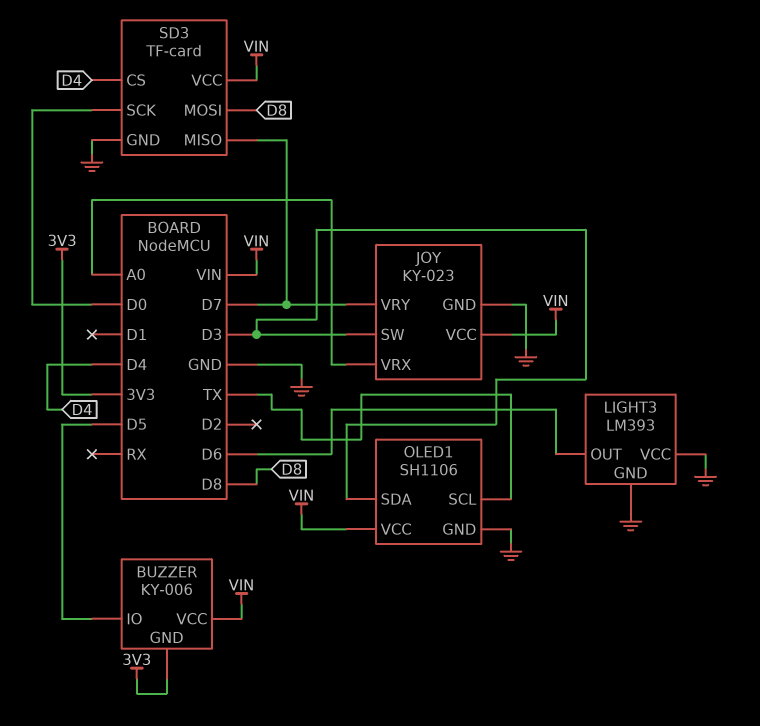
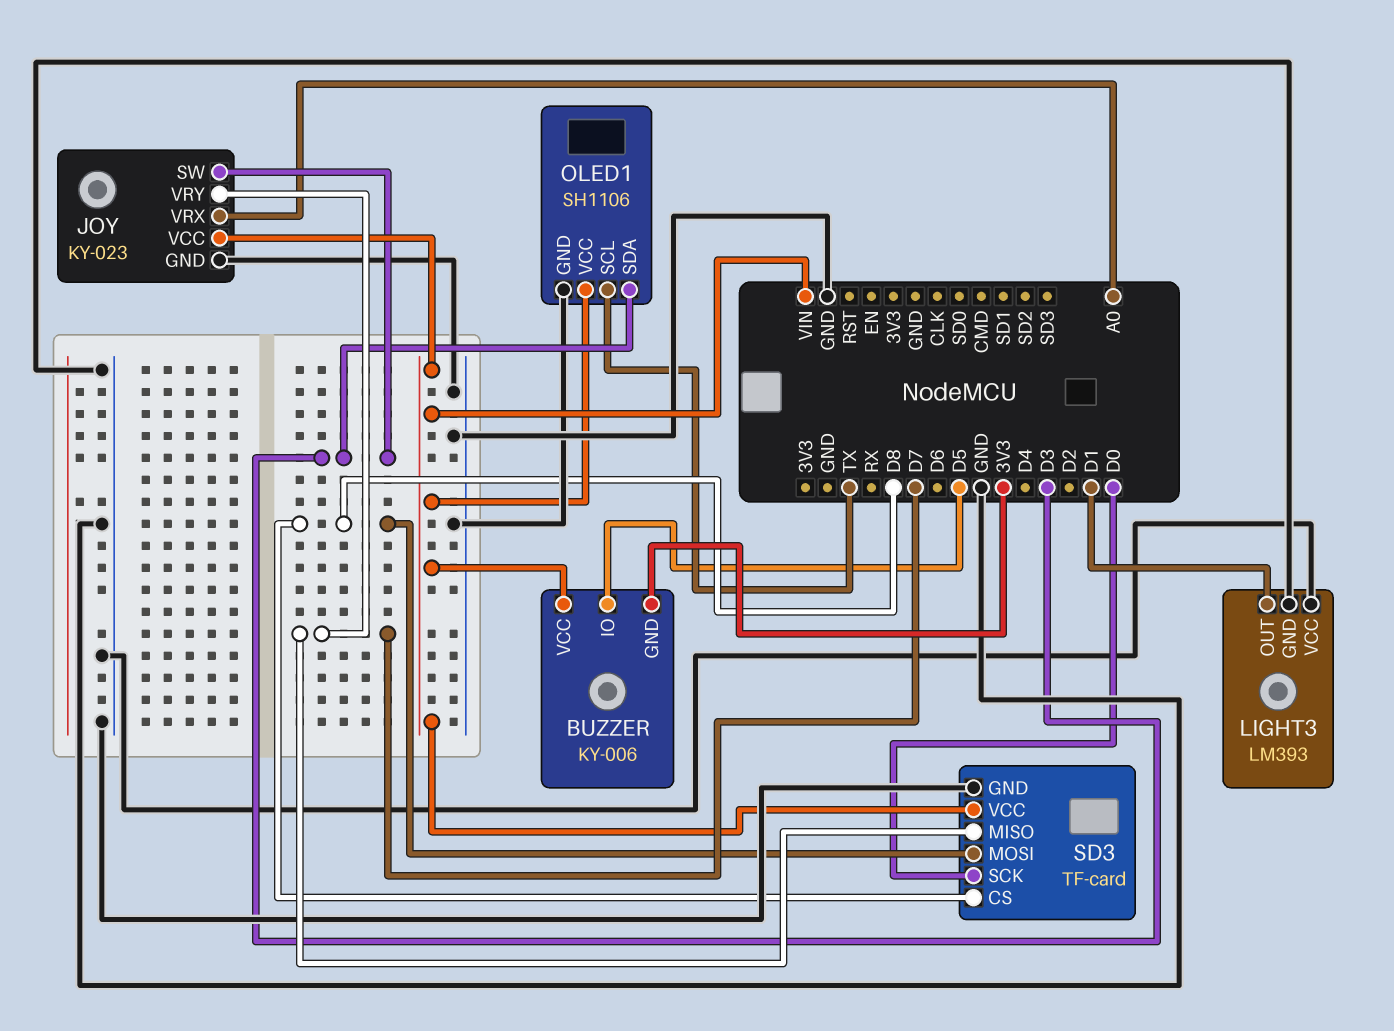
LIGHT3 pin OUT: D6 -> D1
SD3 pin CS: D4 -> D8

